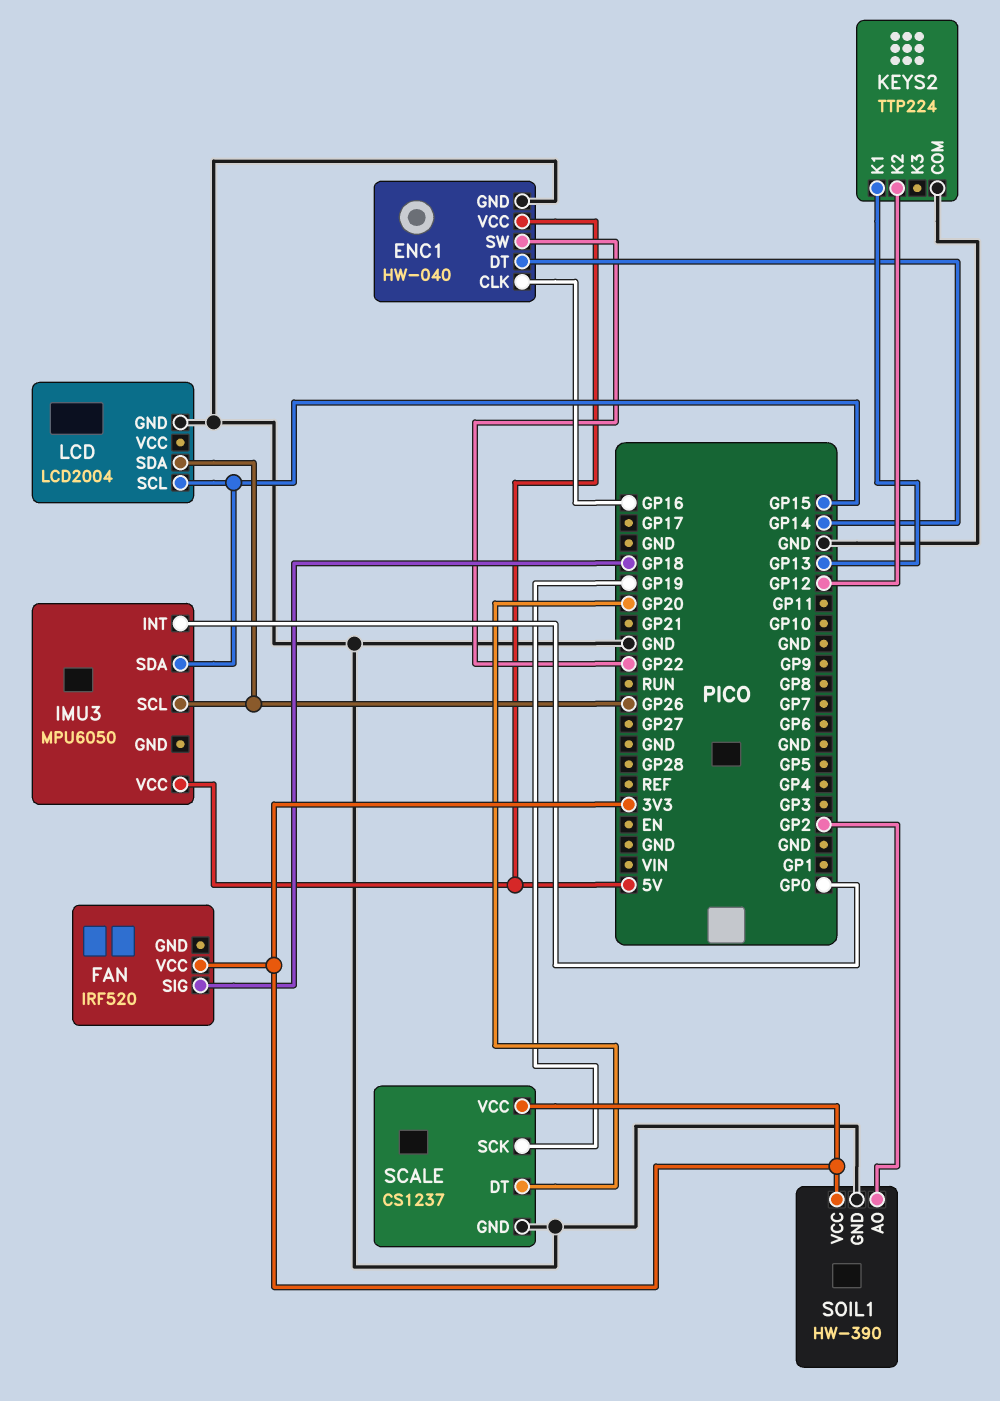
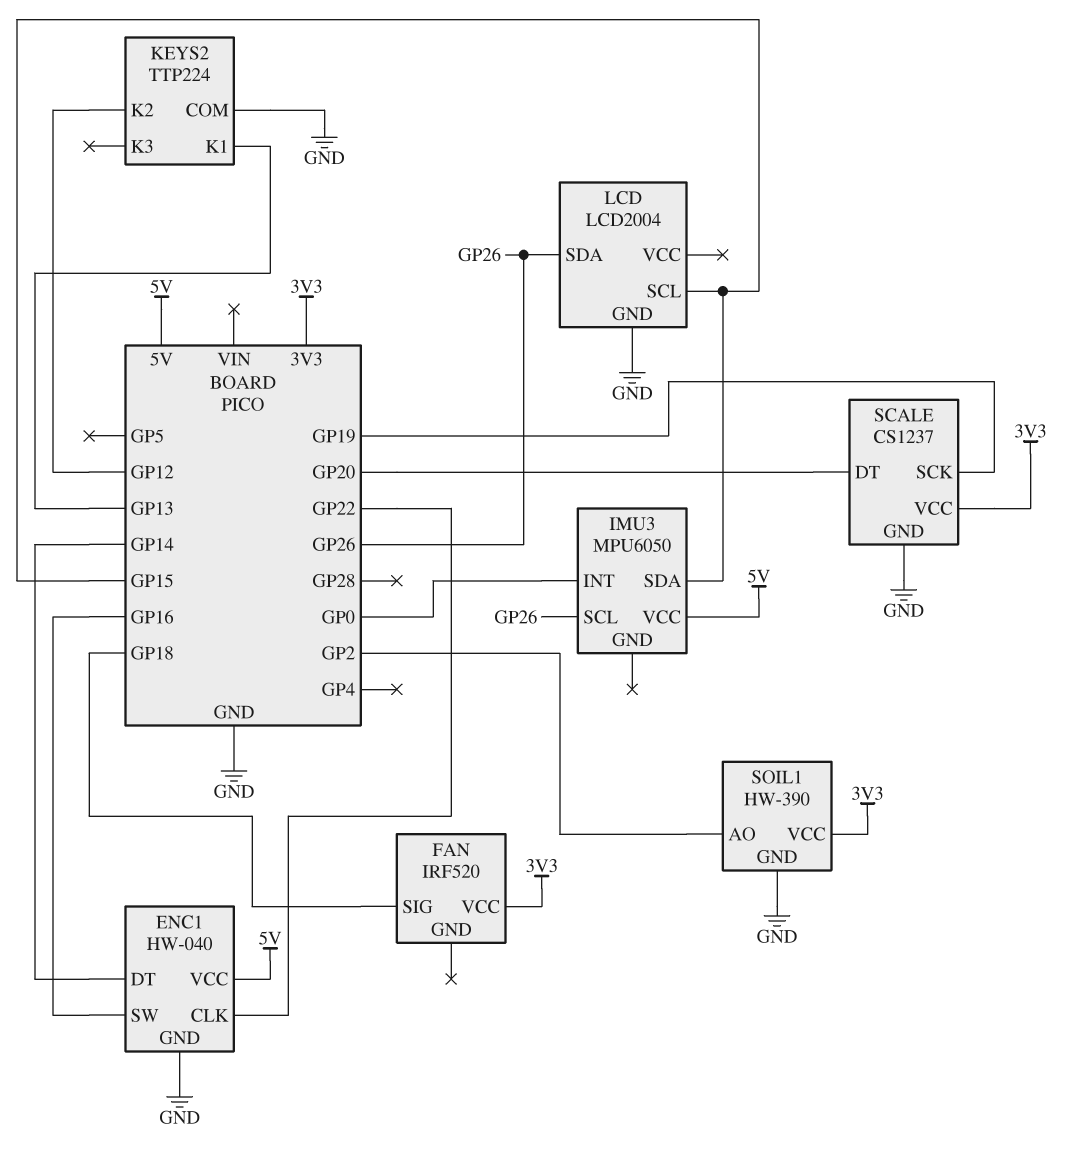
ENC1 pin CLK: GP16 -> GP22
ENC1 pin SW: GP22 -> GP16

